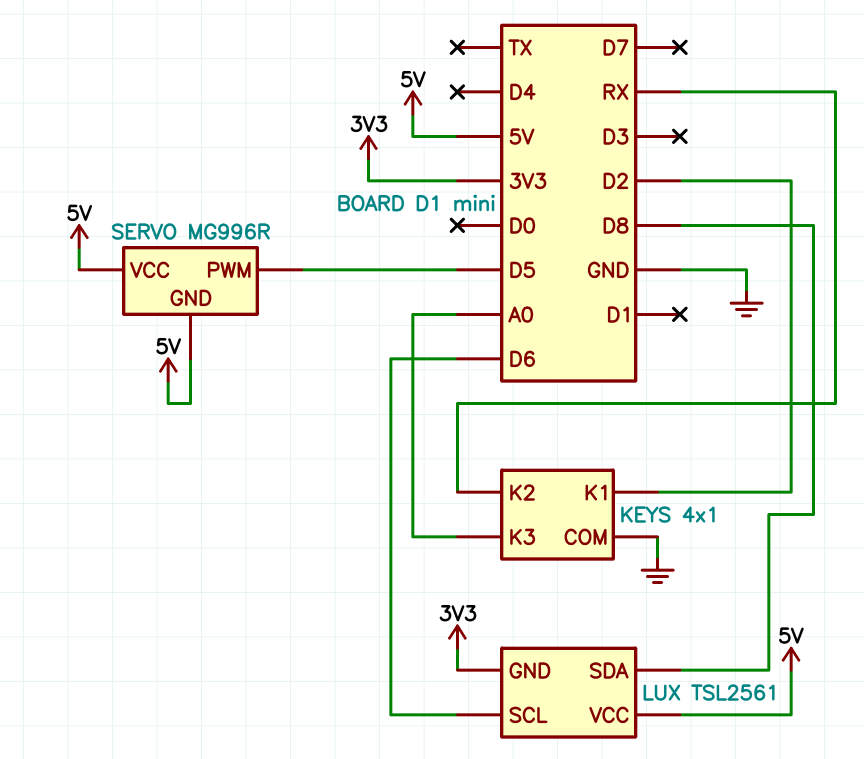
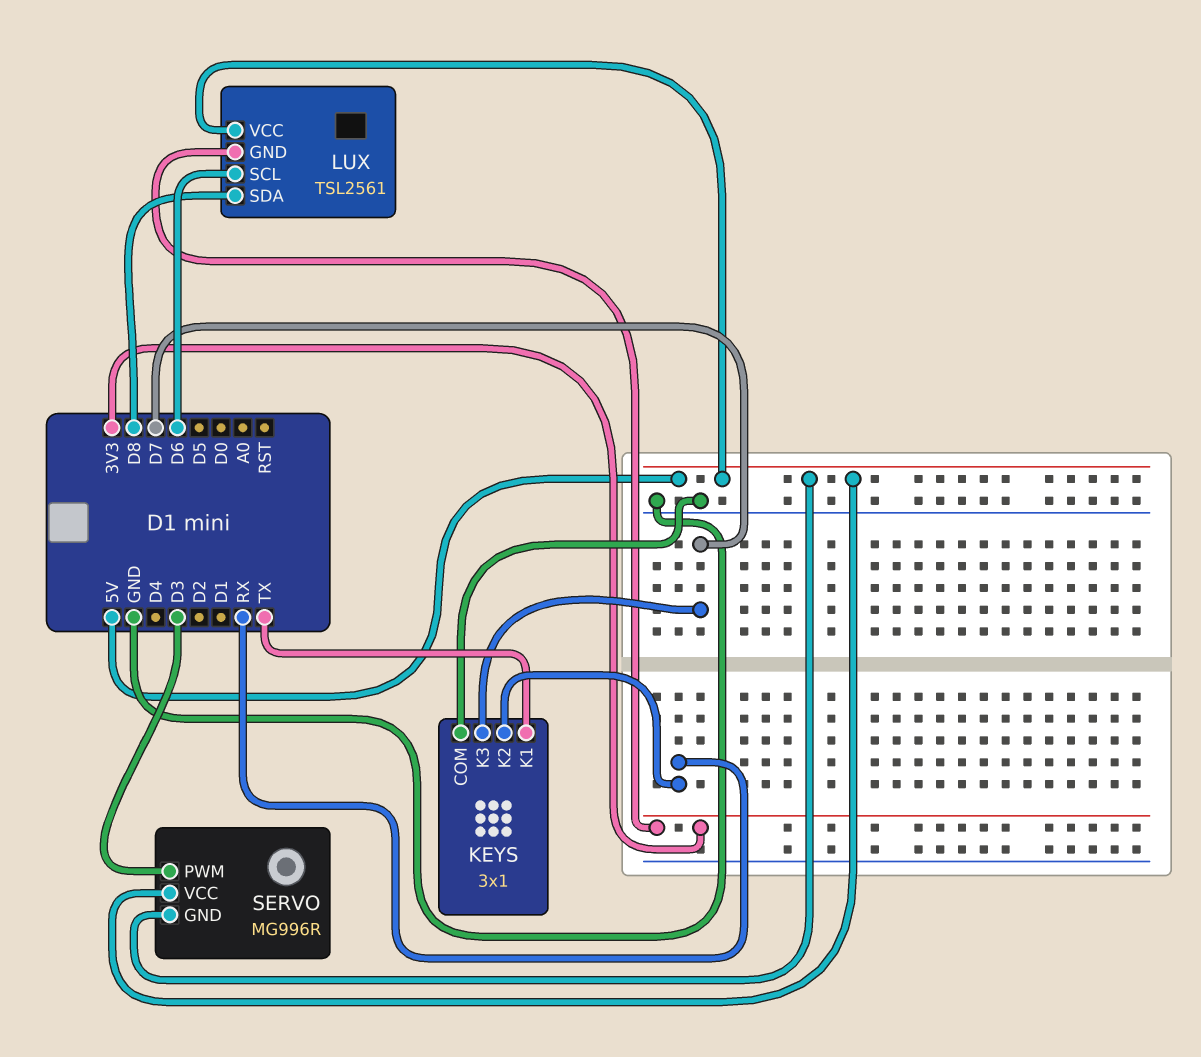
KEYS: 4x1 -> 3x1
KEYS pin K1: D2 -> TX
KEYS pin K3: A0 -> D7
SERVO pin PWM: D5 -> D3

